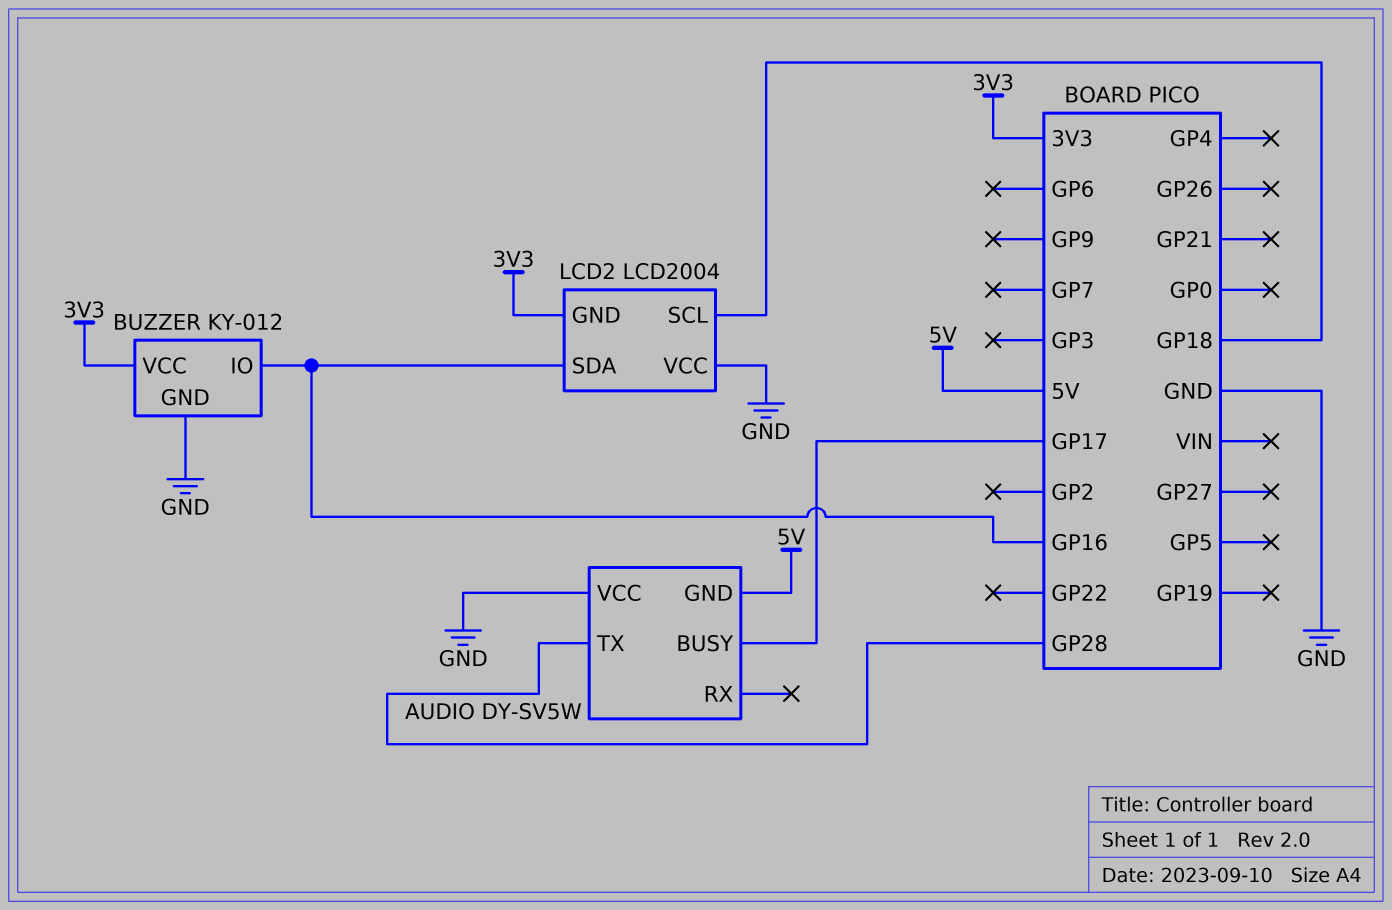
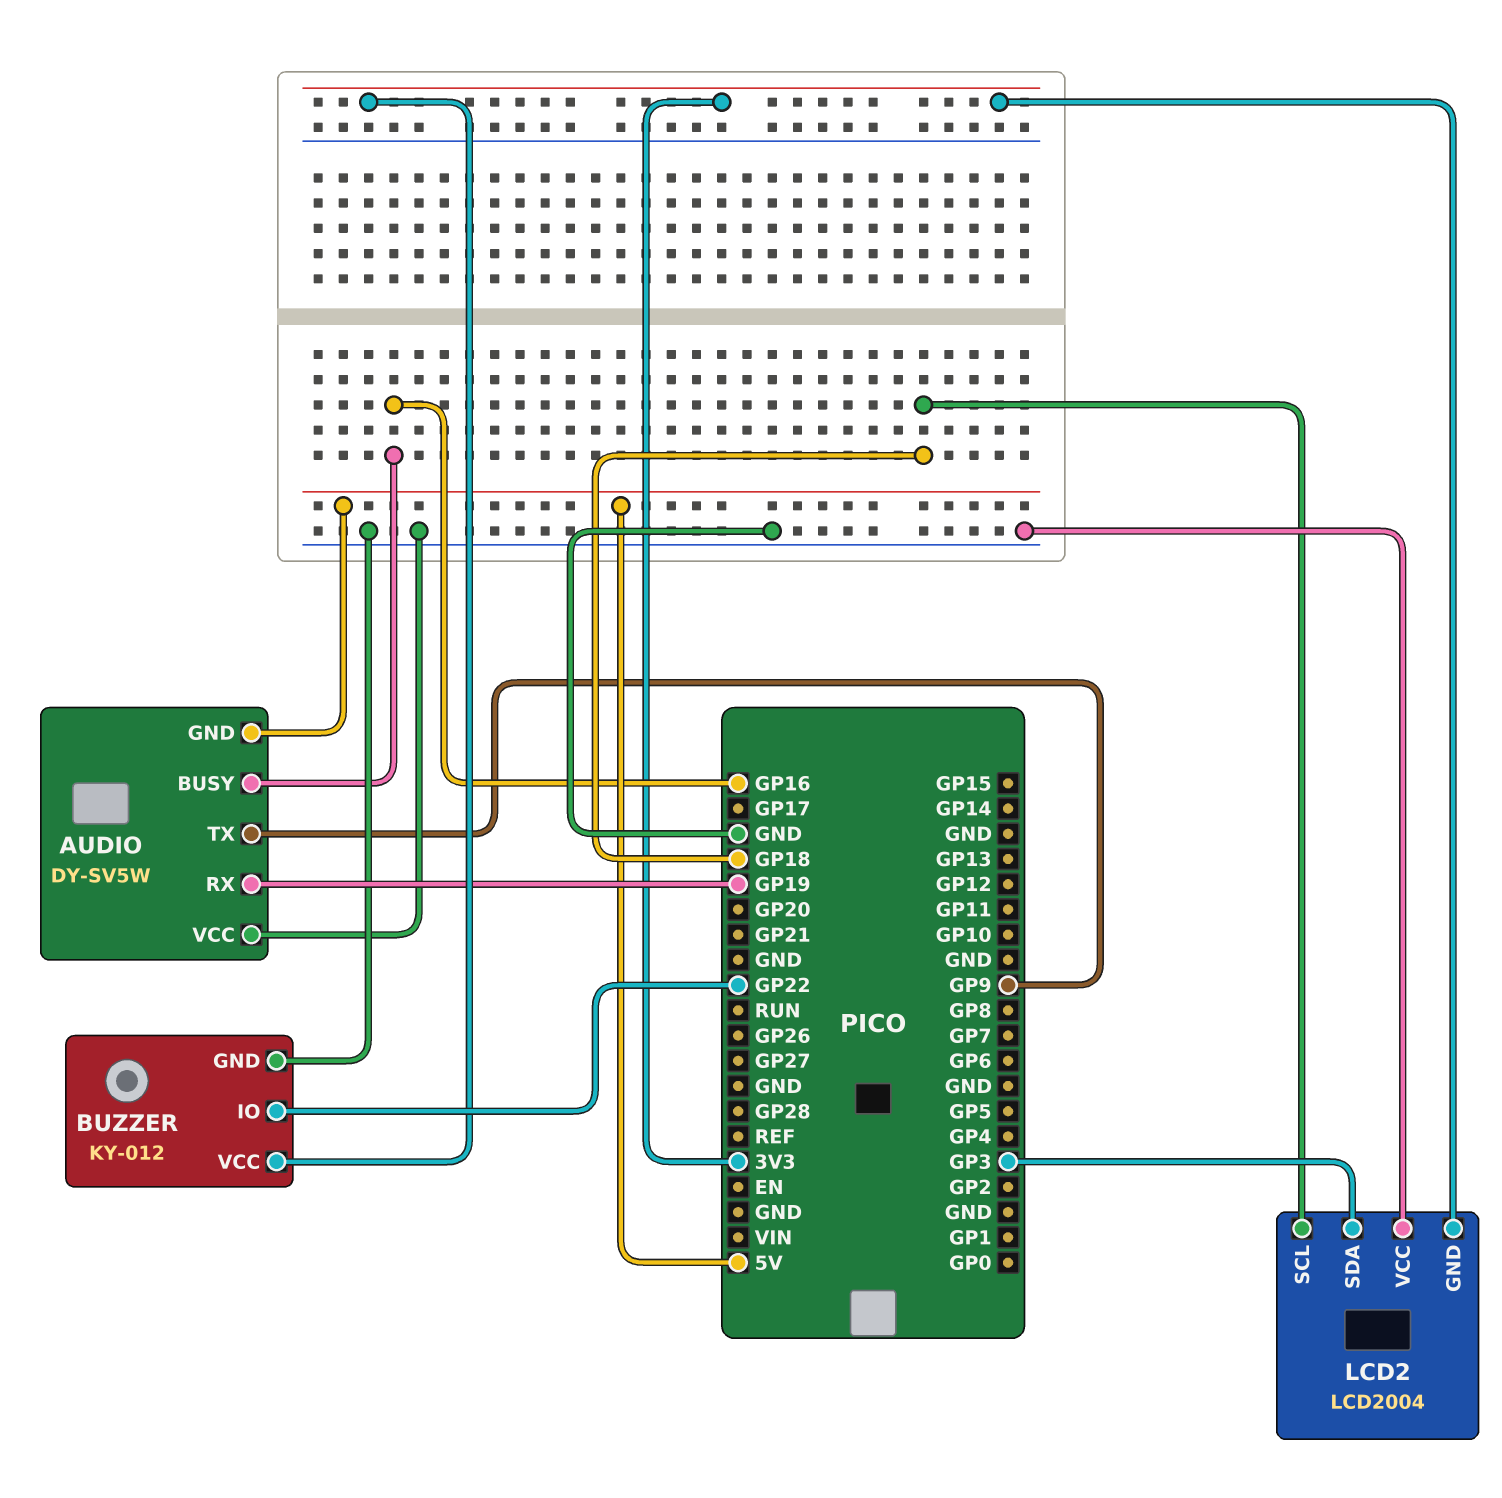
AUDIO pin BUSY: GP17 -> GP16
AUDIO pin RX: none -> GP19
AUDIO pin TX: GP28 -> GP9
BUZZER pin IO: GP16 -> GP22
LCD2 pin SDA: GP16 -> GP3

